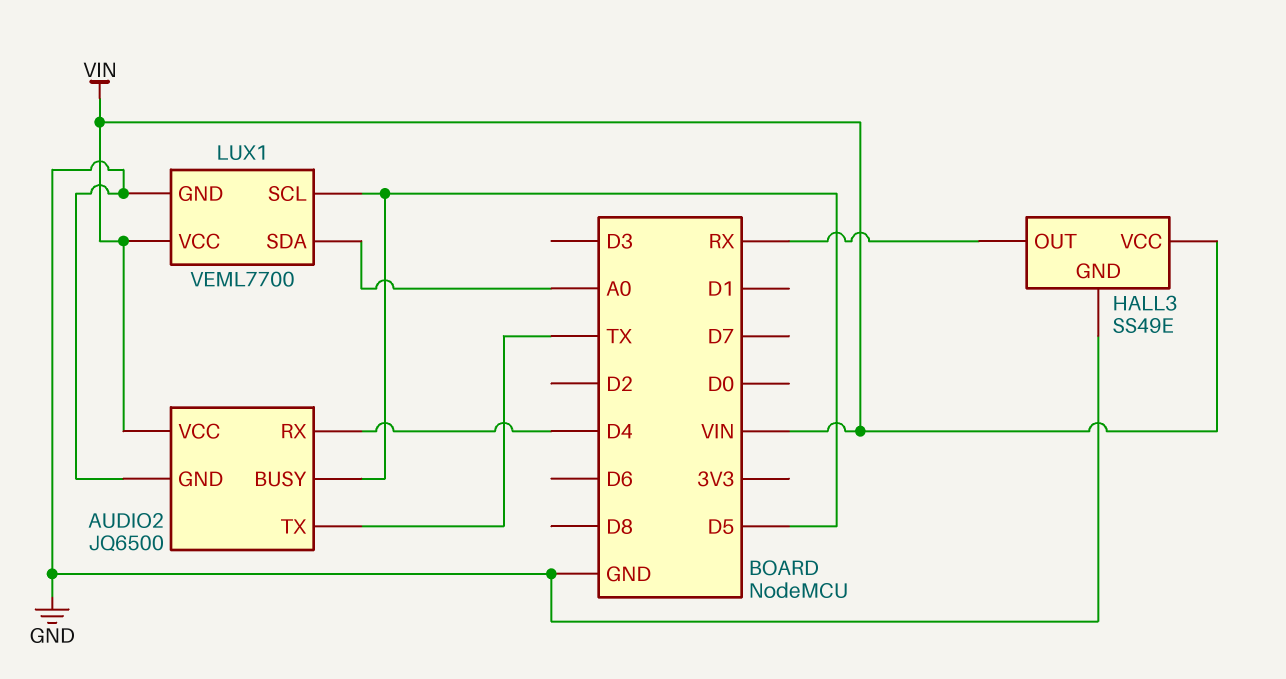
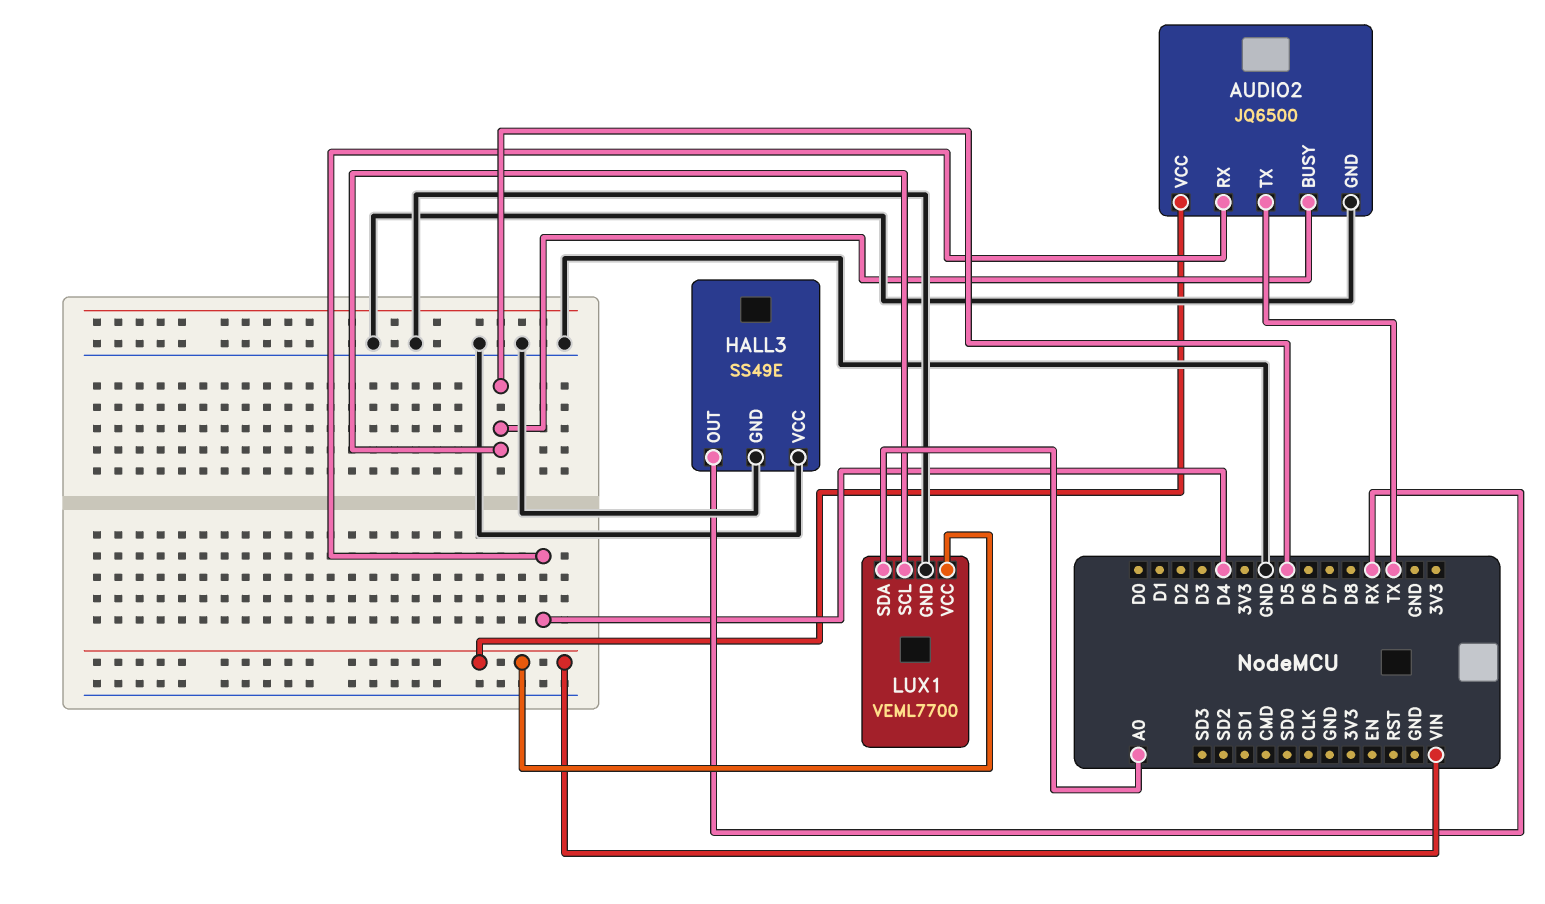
HALL3 pin VCC: VIN -> GND

